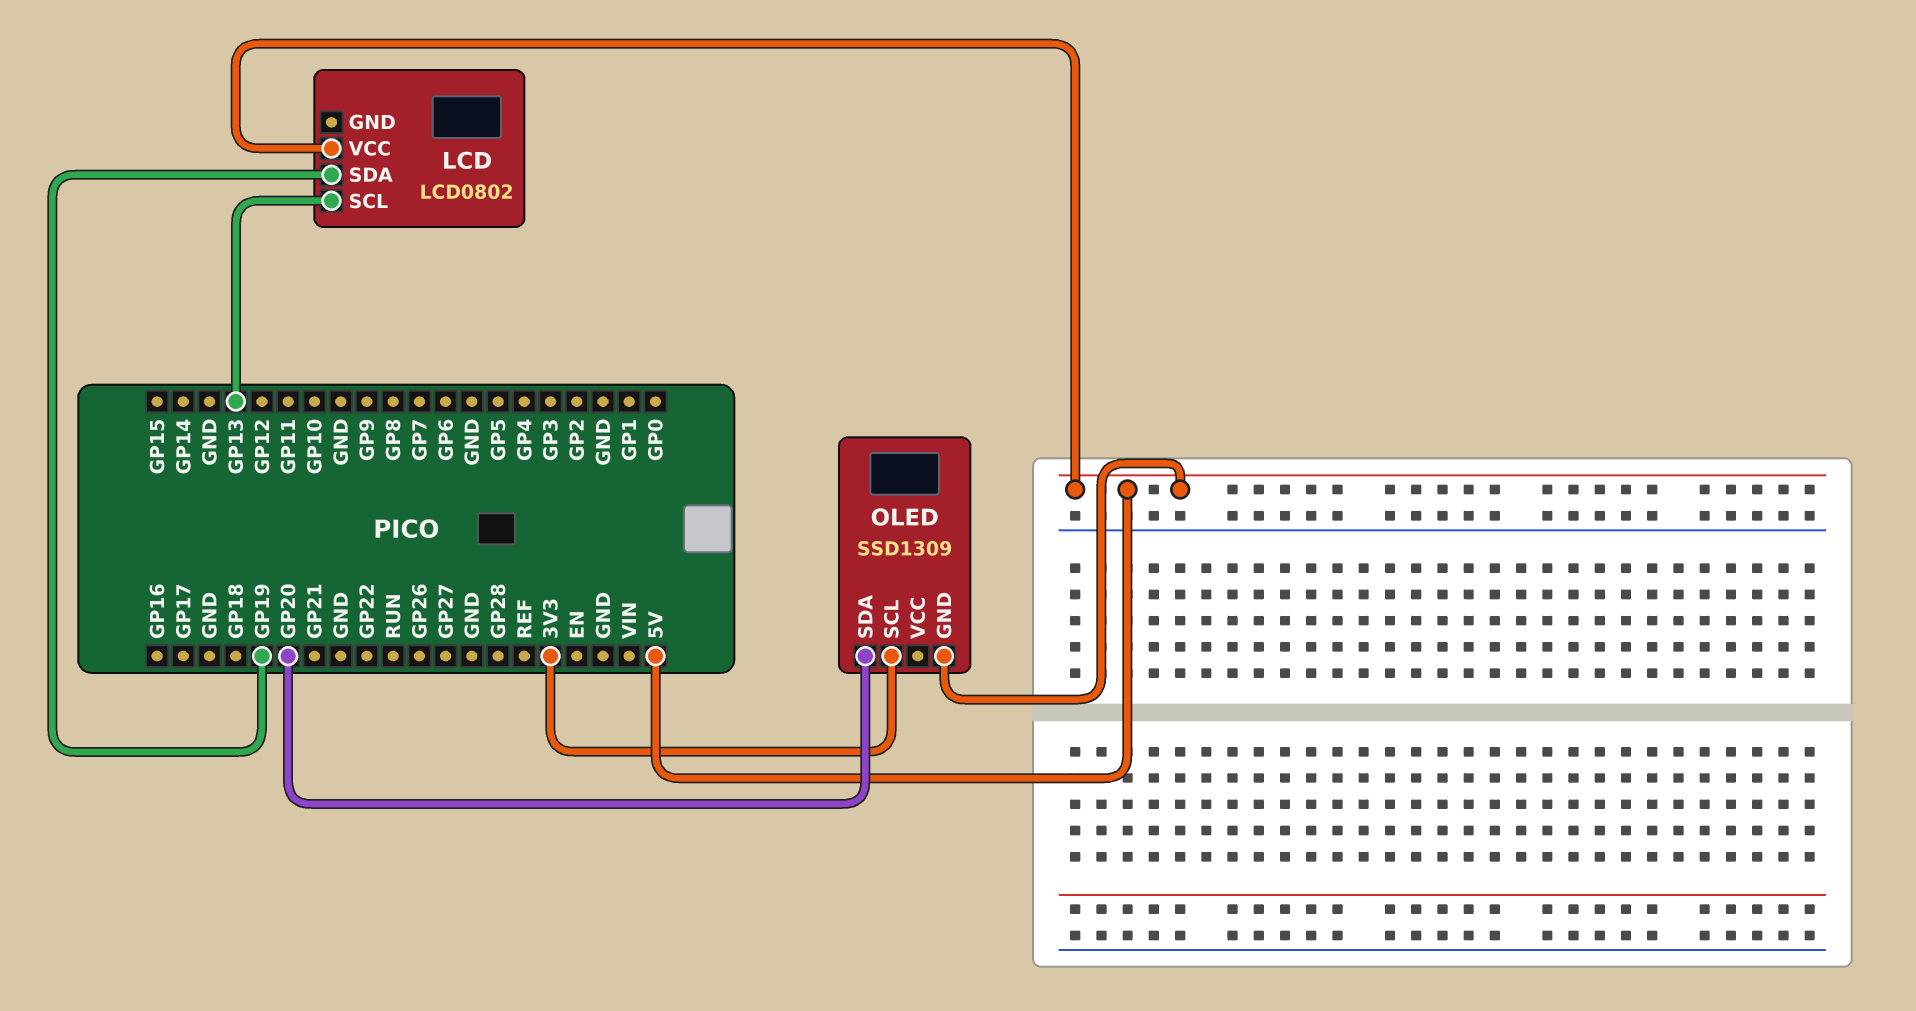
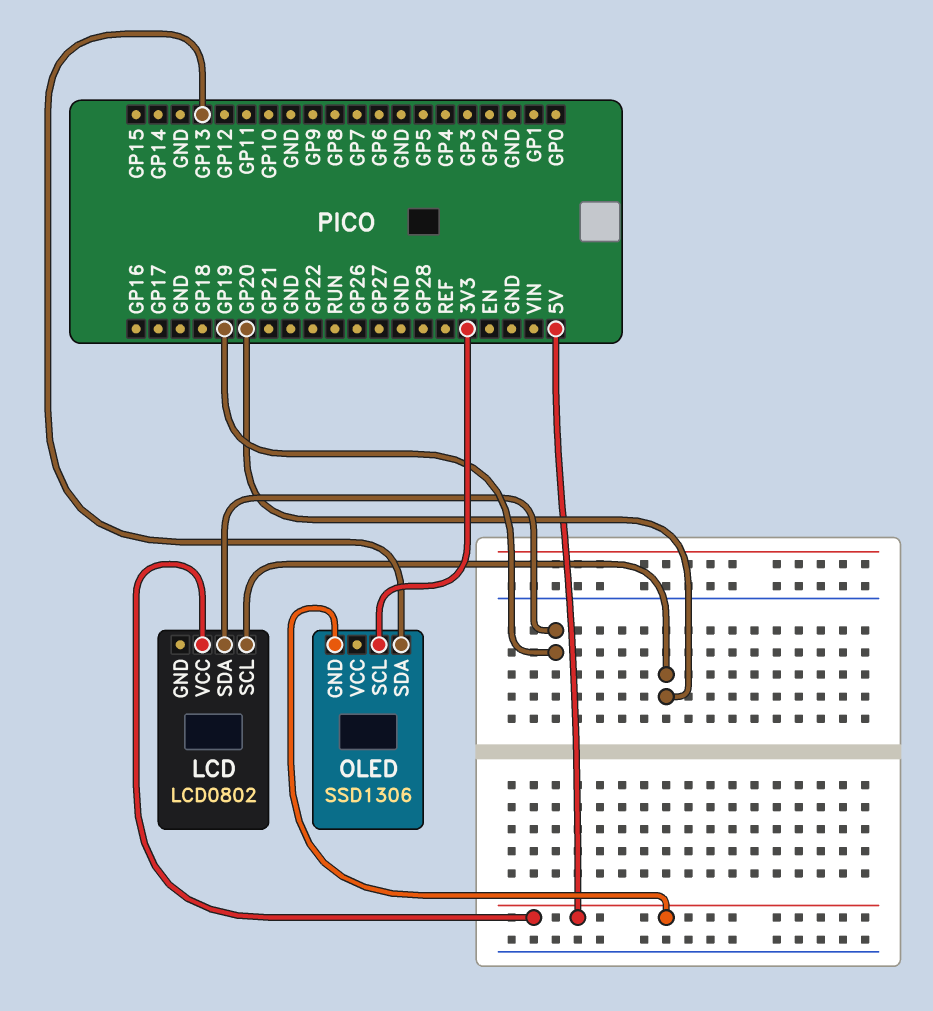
LCD pin SCL: GP13 -> GP20
OLED: SSD1309 -> SSD1306
OLED pin SDA: GP20 -> GP13

